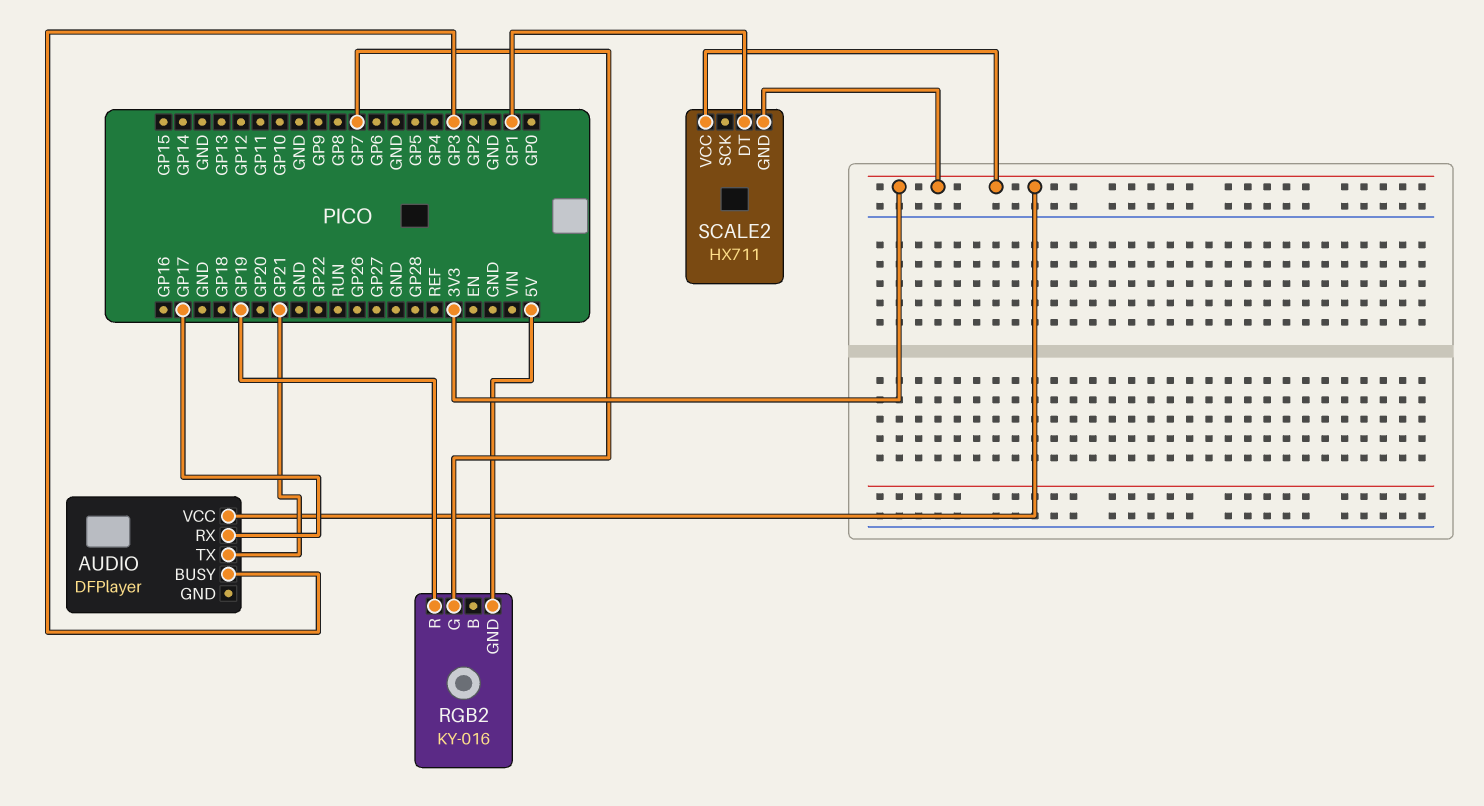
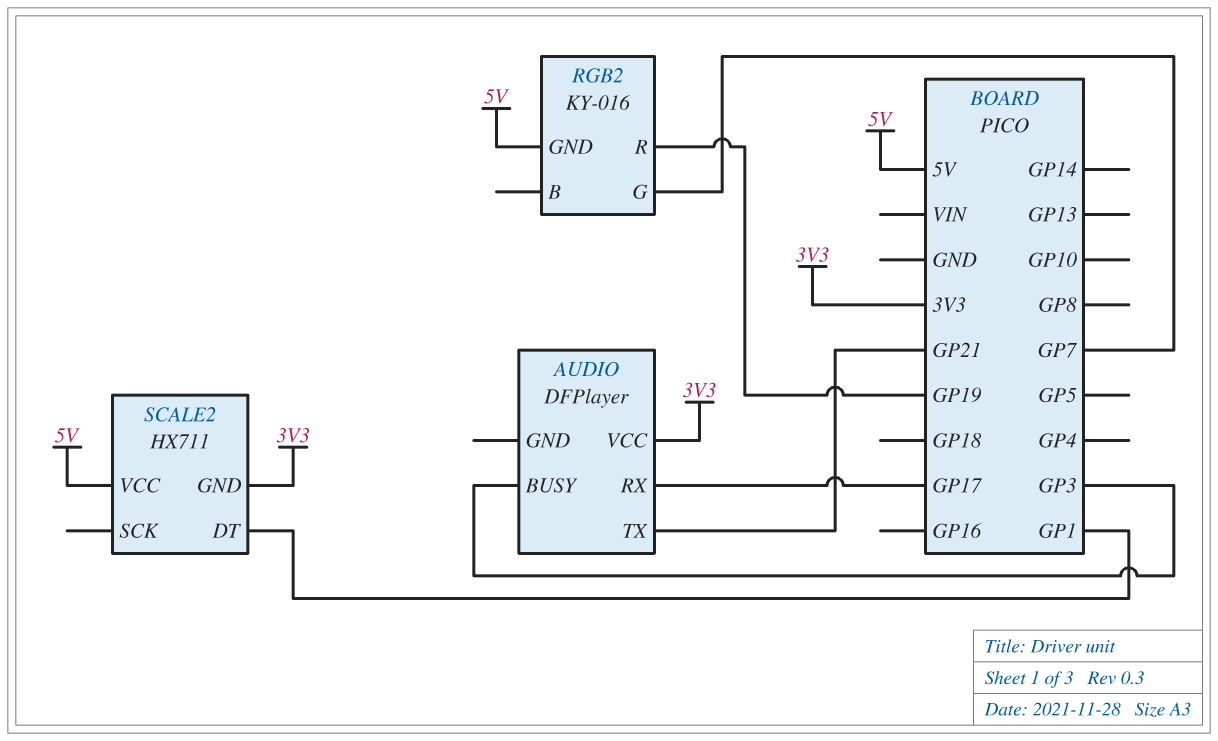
SCALE2 pin VCC: 3V3 -> 5V

